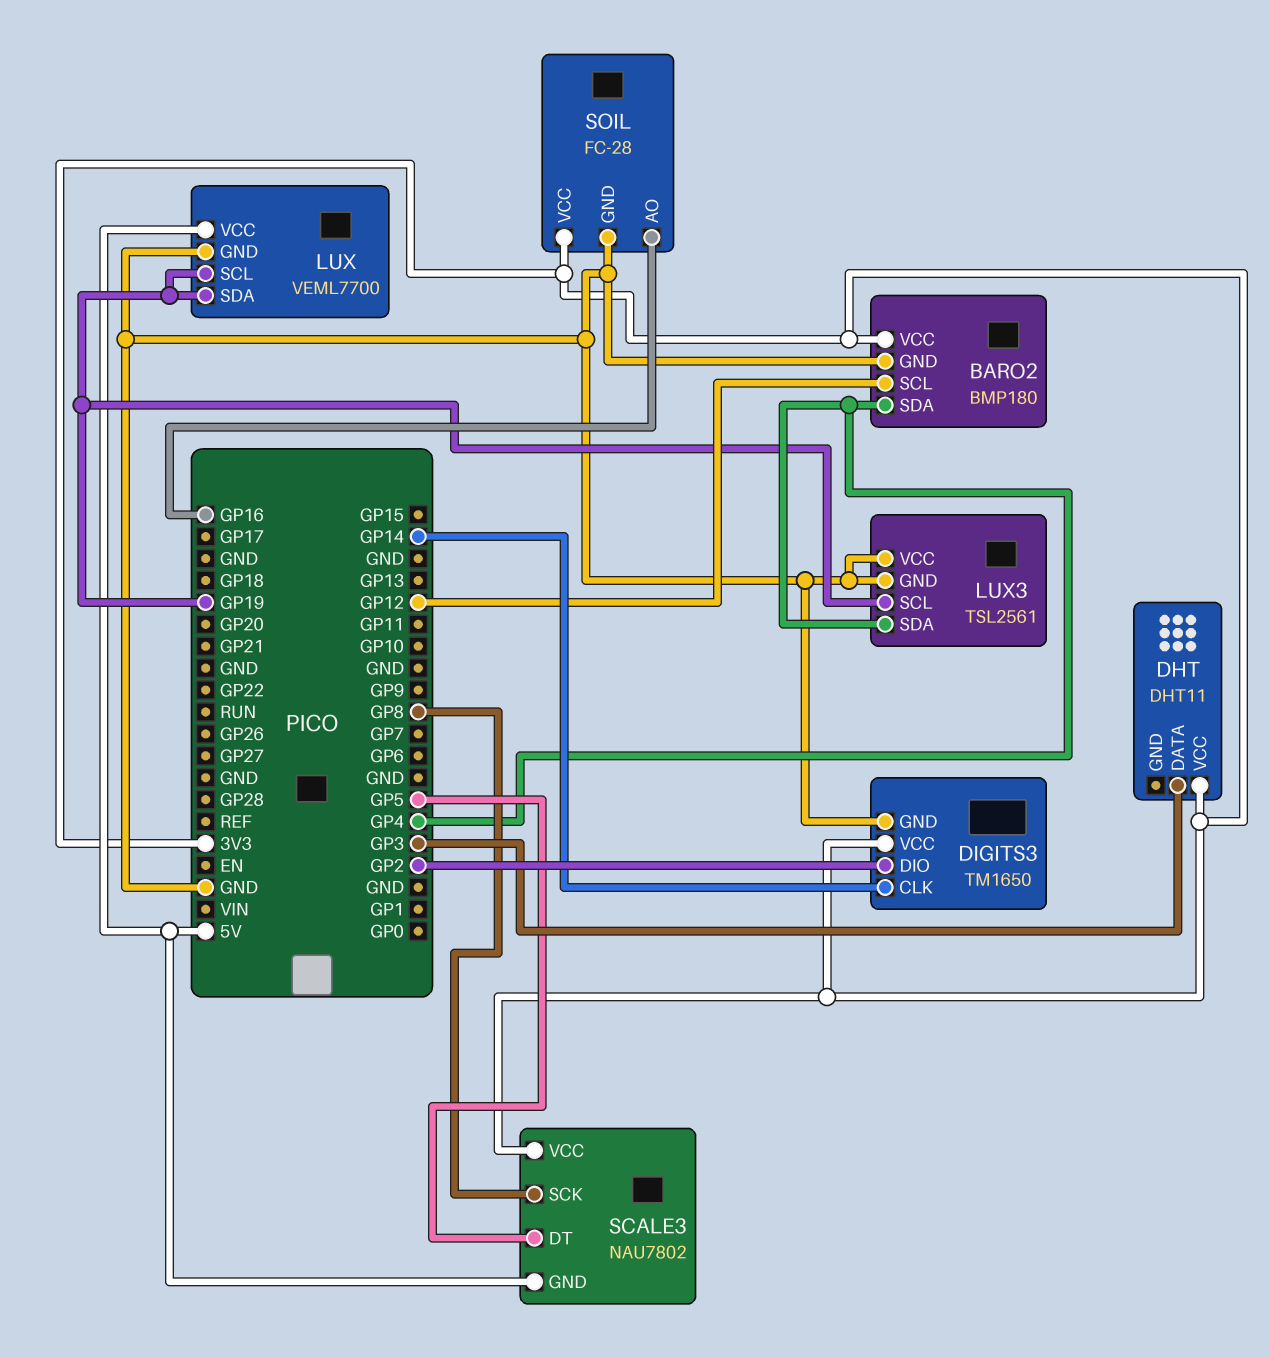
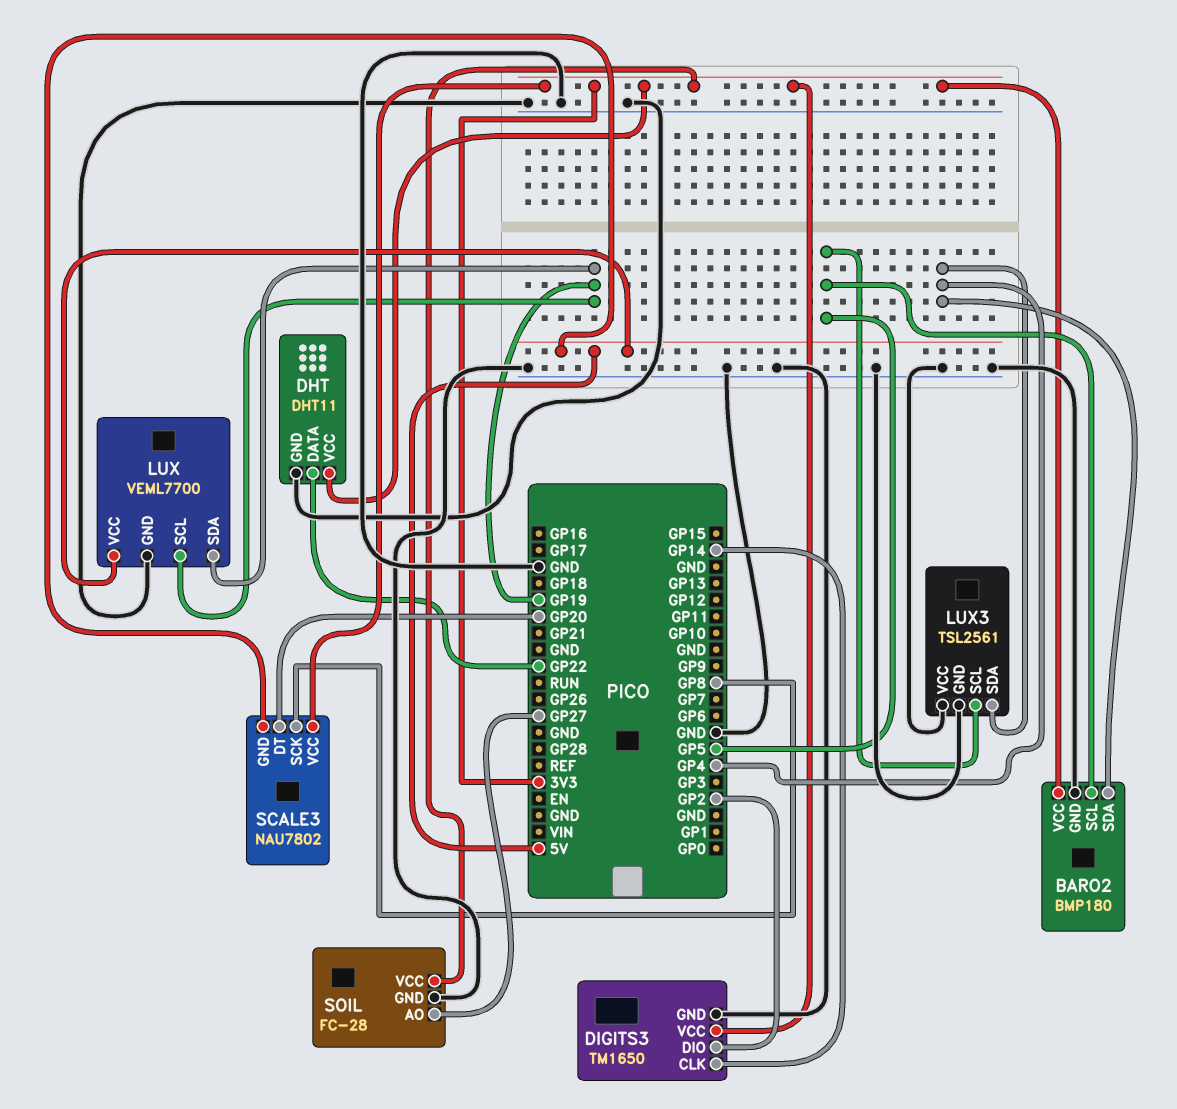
BARO2 pin SCL: GP12 -> GP5
DHT pin DATA: GP3 -> GP22
DHT pin GND: none -> GND
LUX3 pin SCL: GP19 -> GP5
SCALE3 pin DT: GP5 -> GP20
SOIL pin AO: GP16 -> GP27

